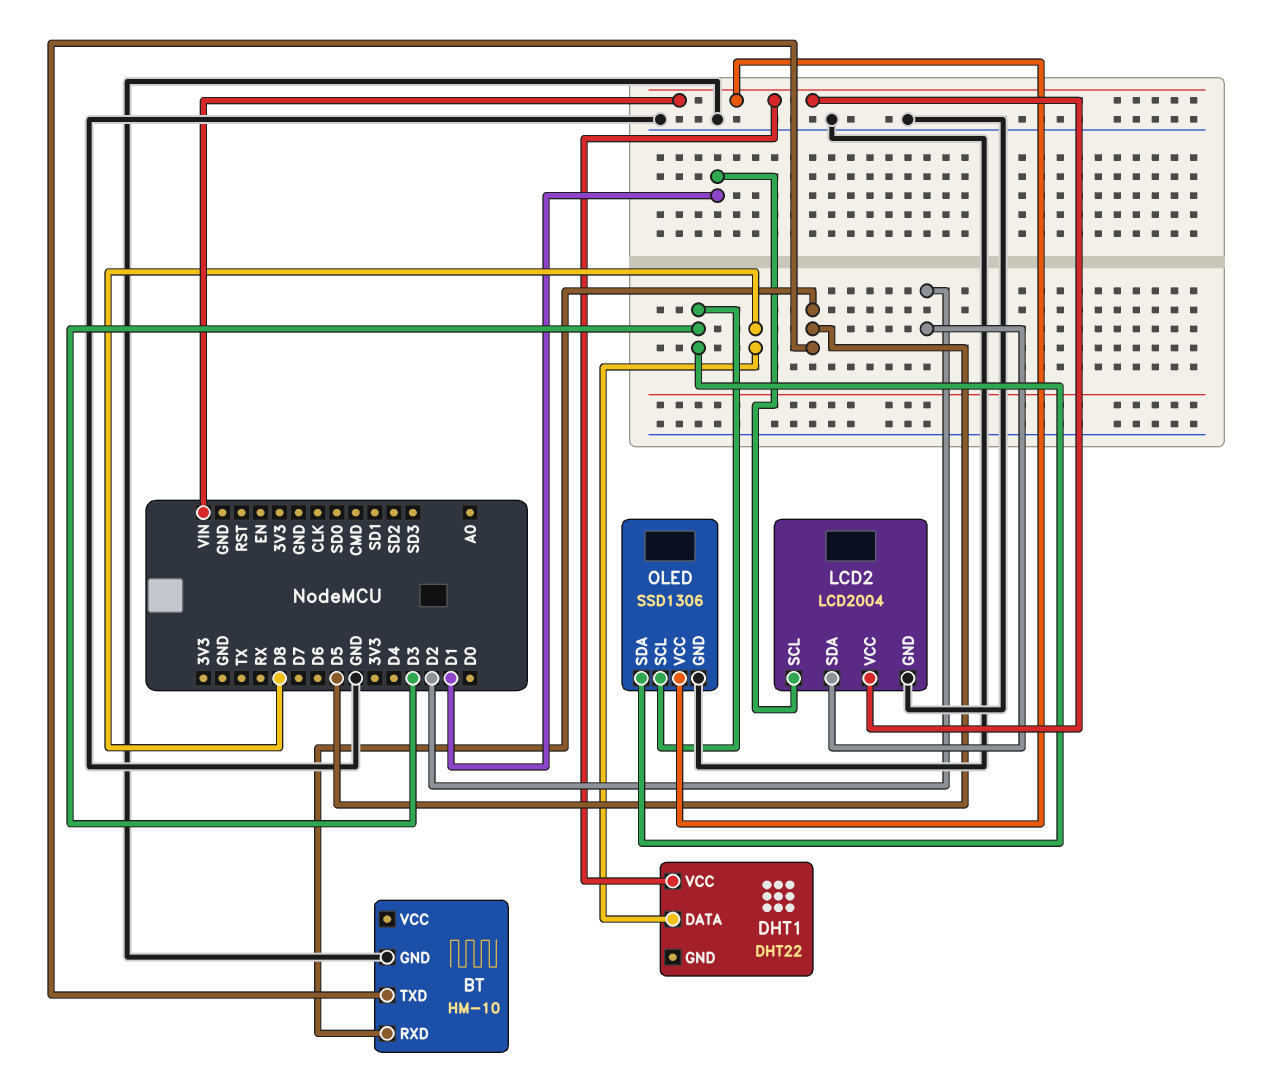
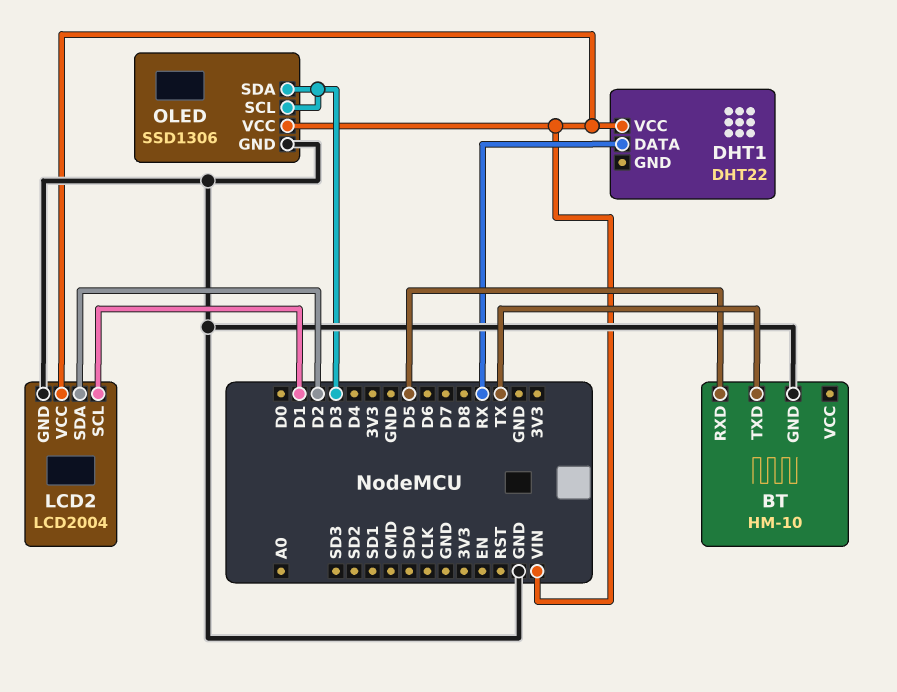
BT pin TXD: D5 -> TX
DHT1 pin DATA: D8 -> RX

